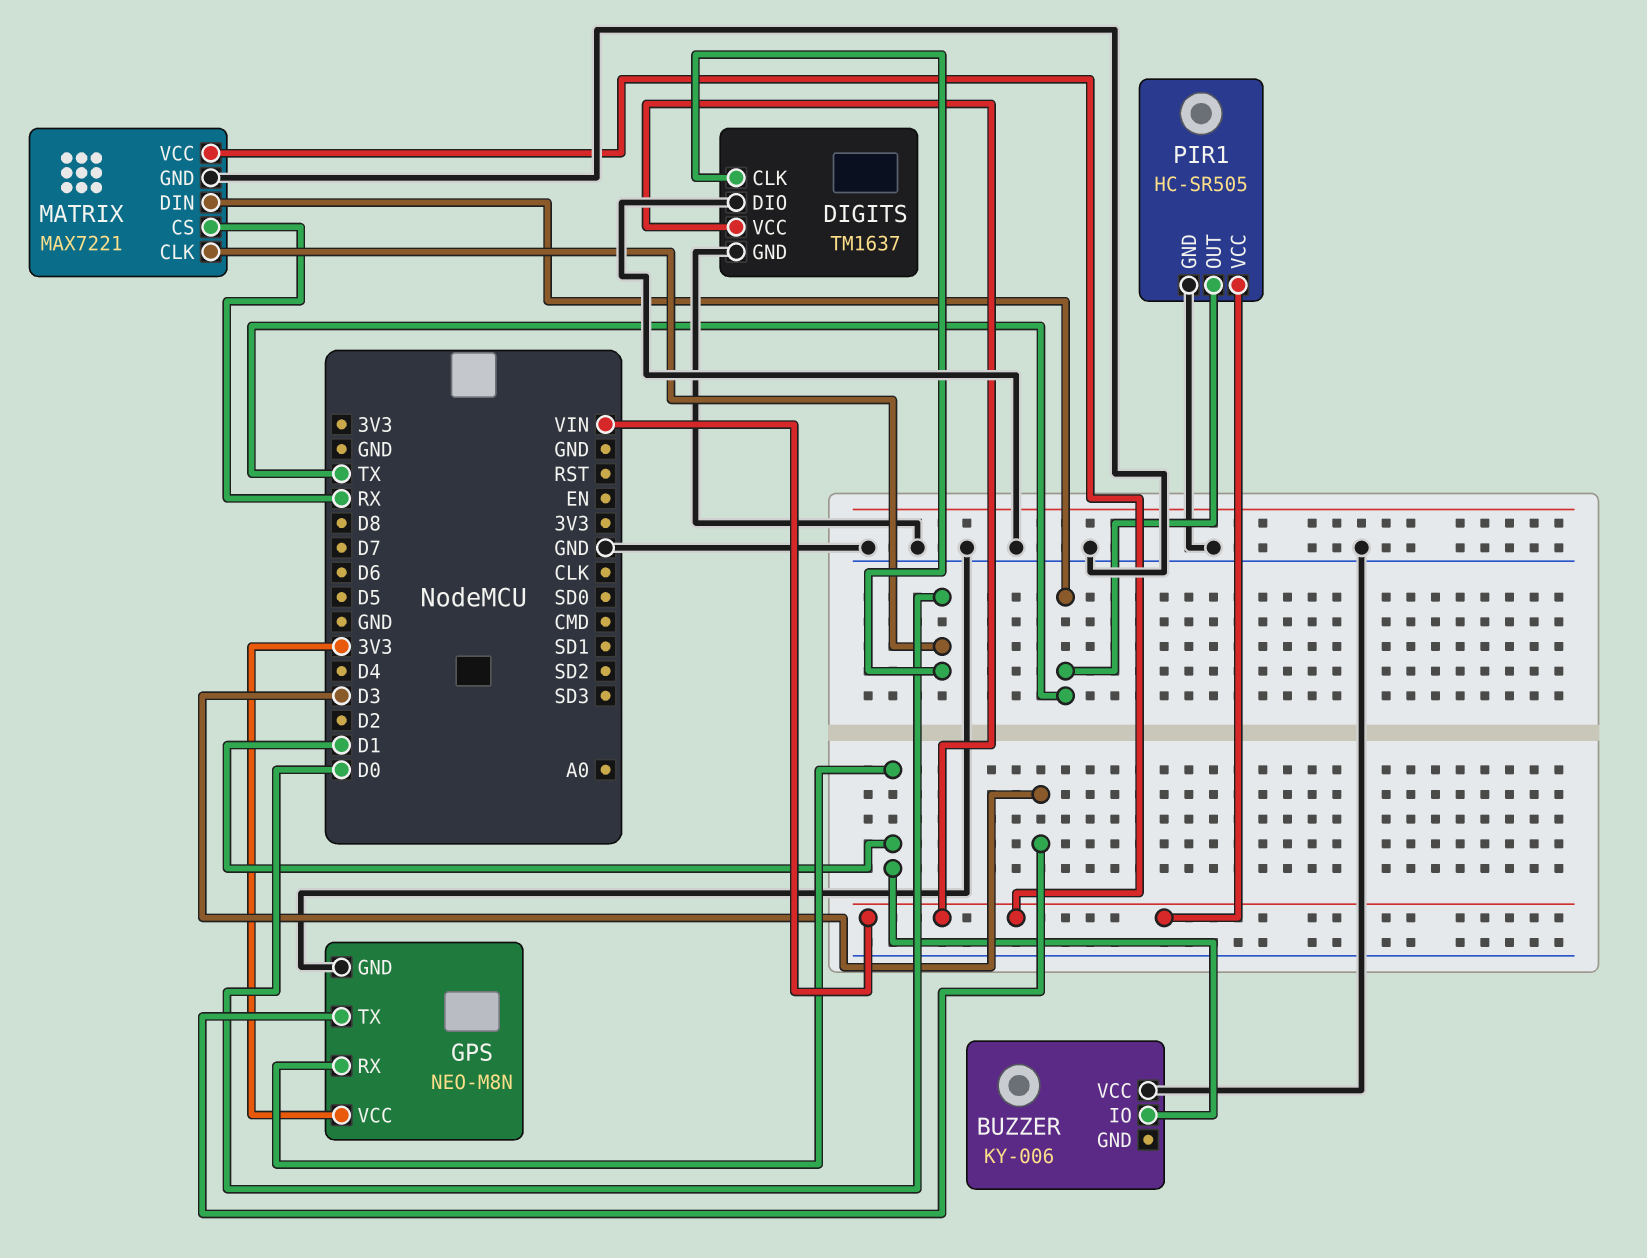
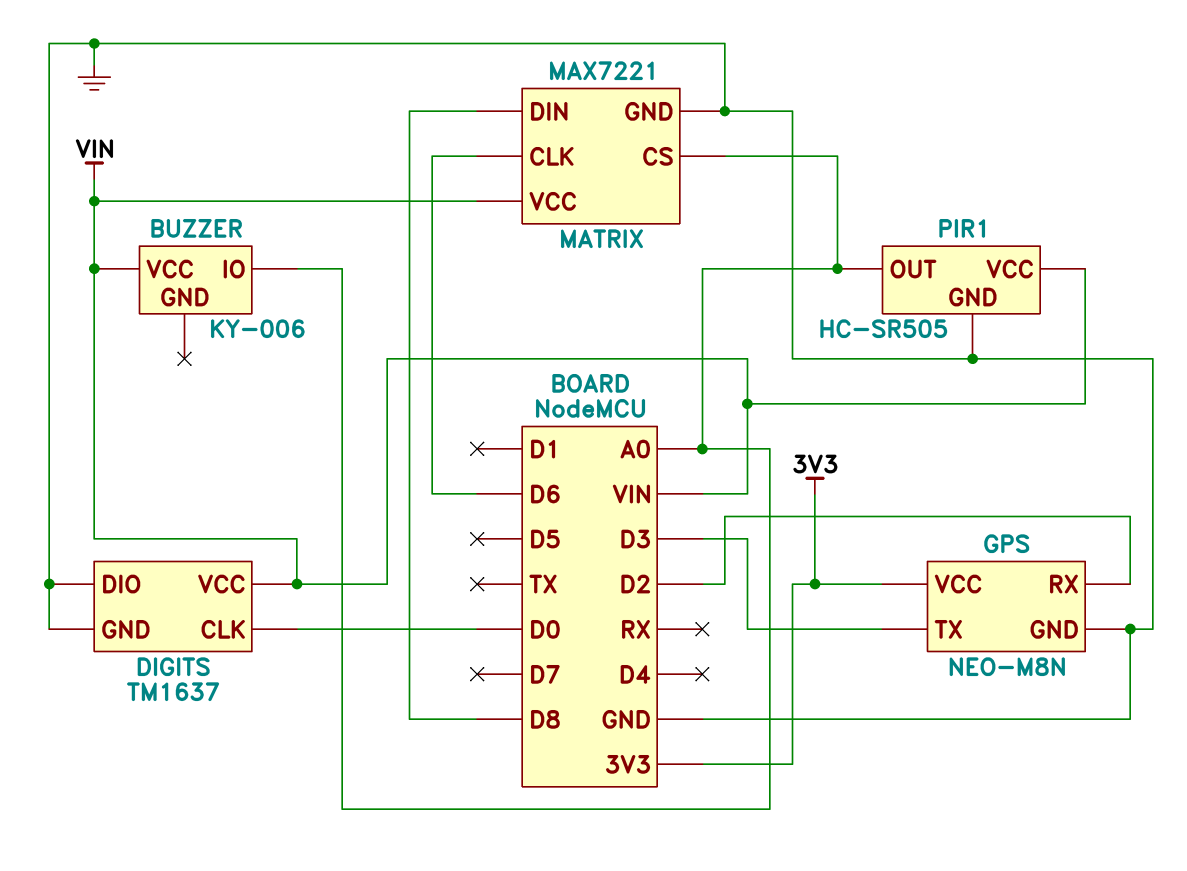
BUZZER pin IO: D1 -> A0
BUZZER pin VCC: GND -> VIN
GPS pin RX: D1 -> D2
MATRIX pin CLK: D0 -> D6
MATRIX pin CS: RX -> A0
MATRIX pin DIN: TX -> D8
PIR1 pin OUT: TX -> A0

